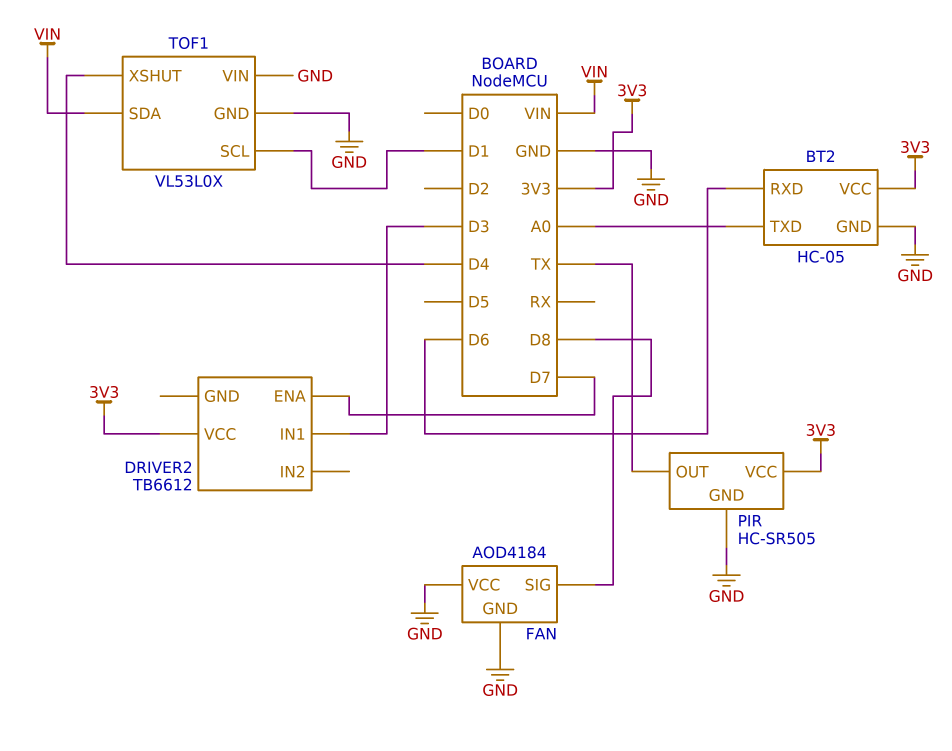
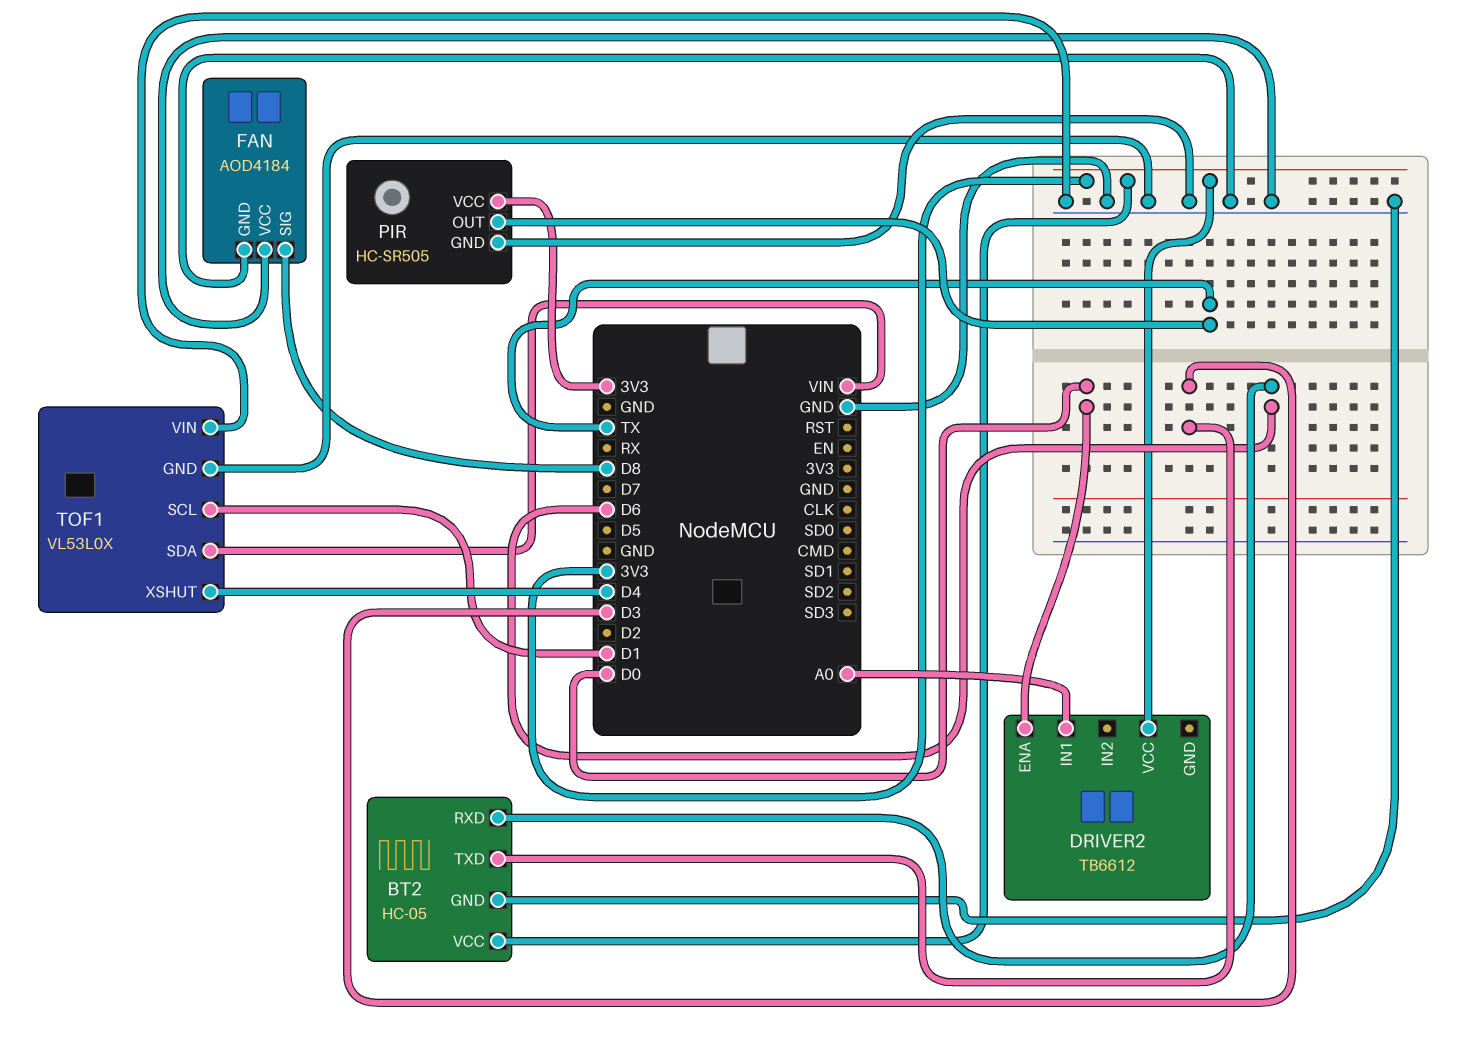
BT2 pin TXD: A0 -> D3
DRIVER2 pin ENA: D7 -> D0
DRIVER2 pin IN1: D3 -> A0

